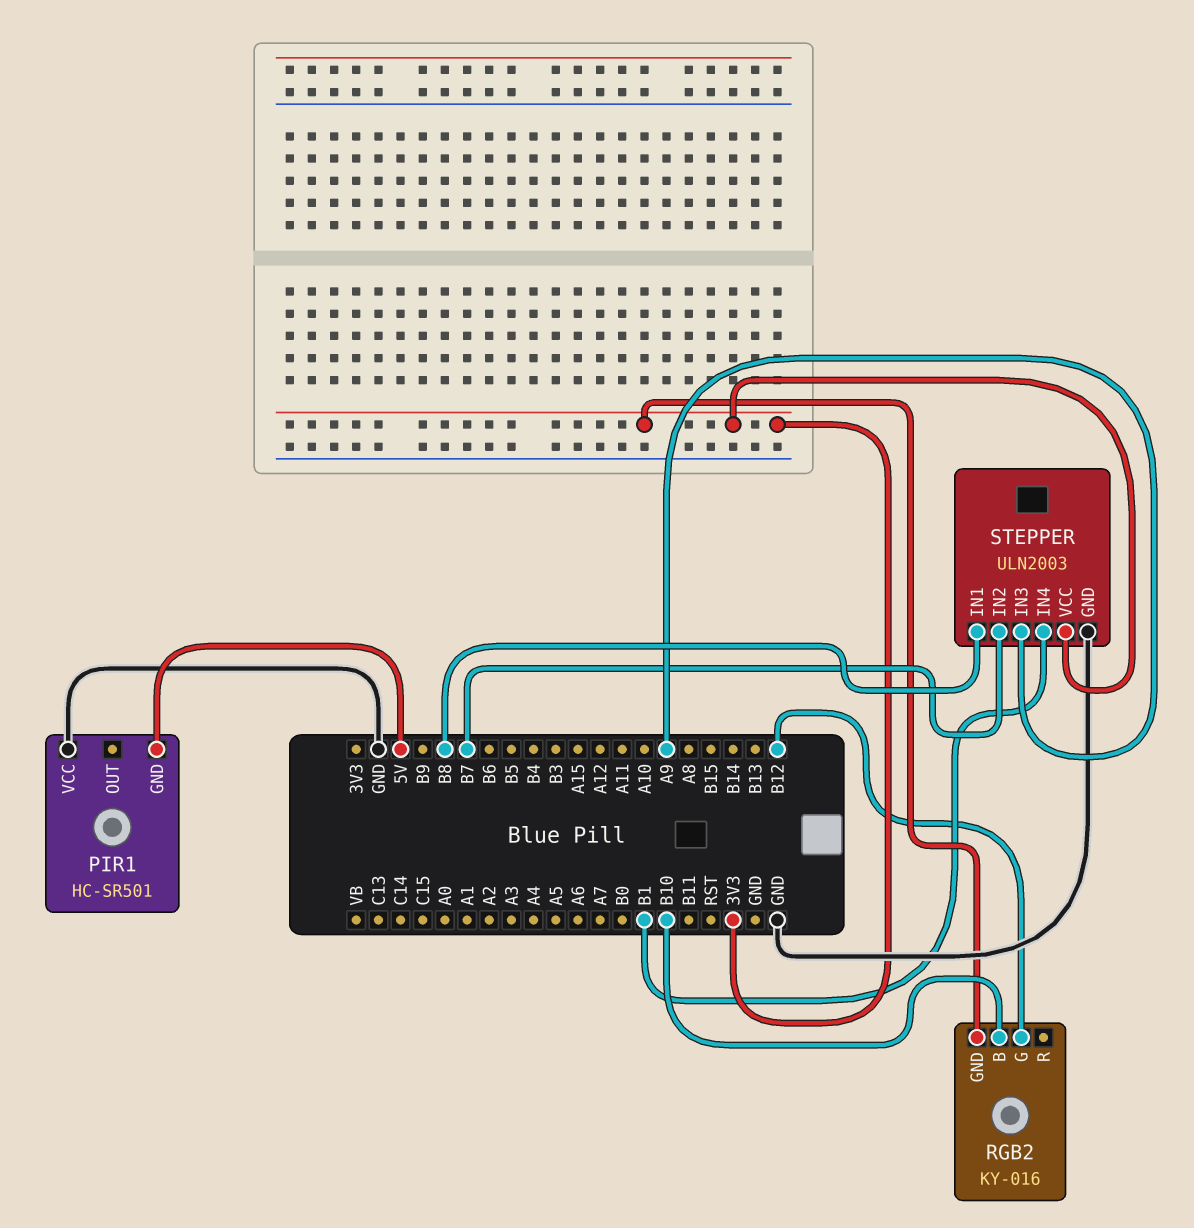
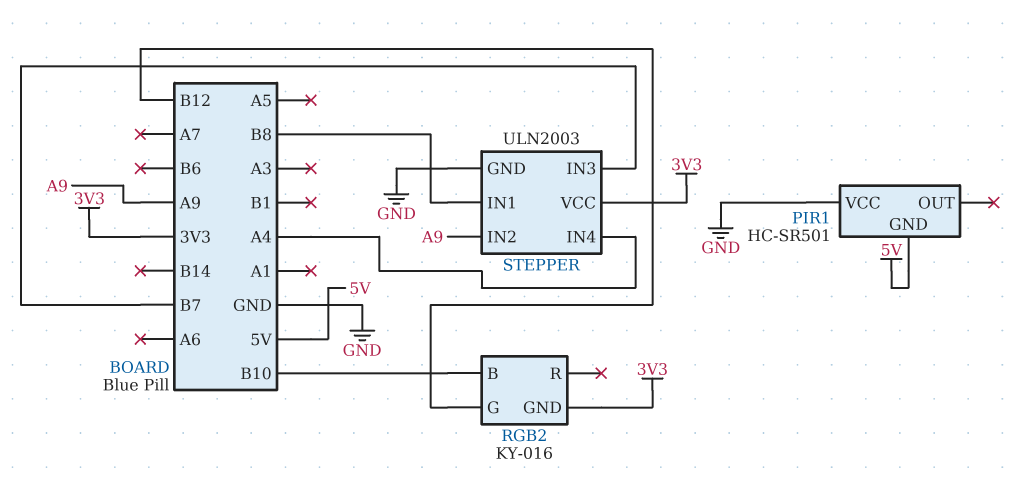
STEPPER pin IN2: B7 -> A9
STEPPER pin IN3: A9 -> B7
STEPPER pin IN4: B1 -> A4

